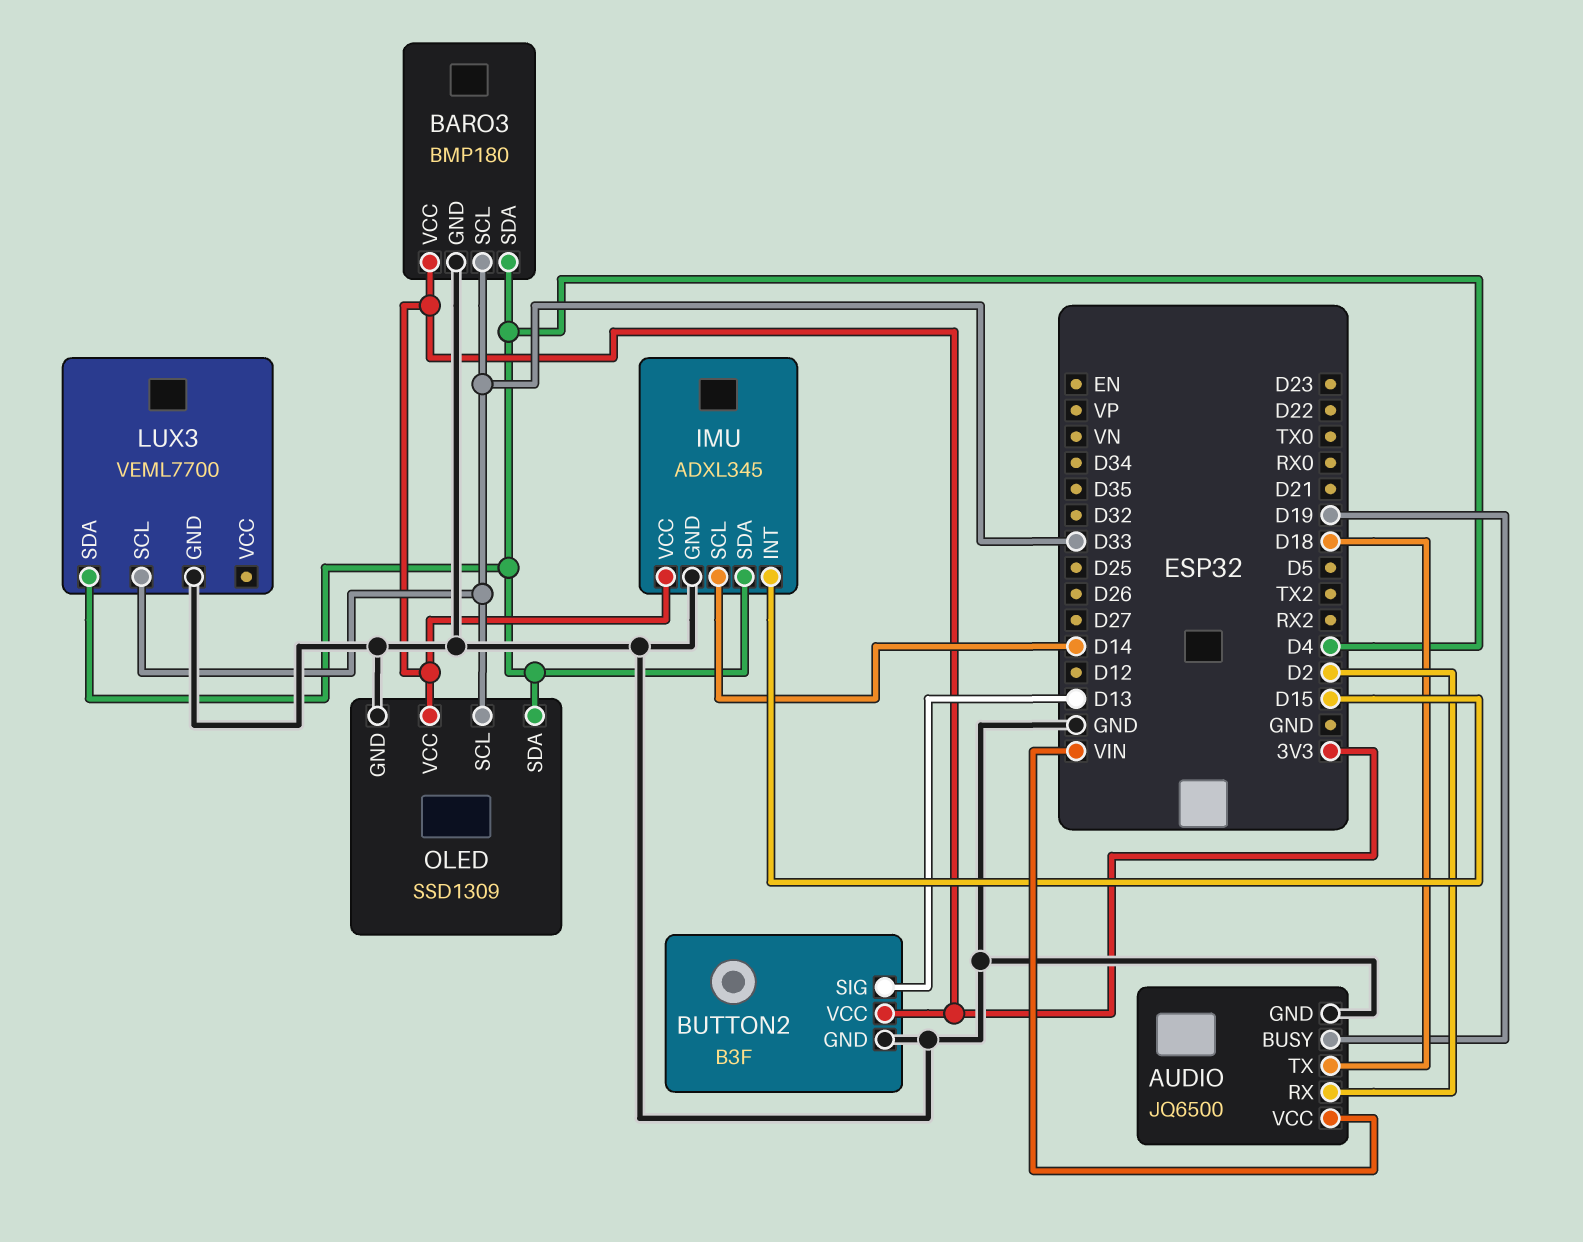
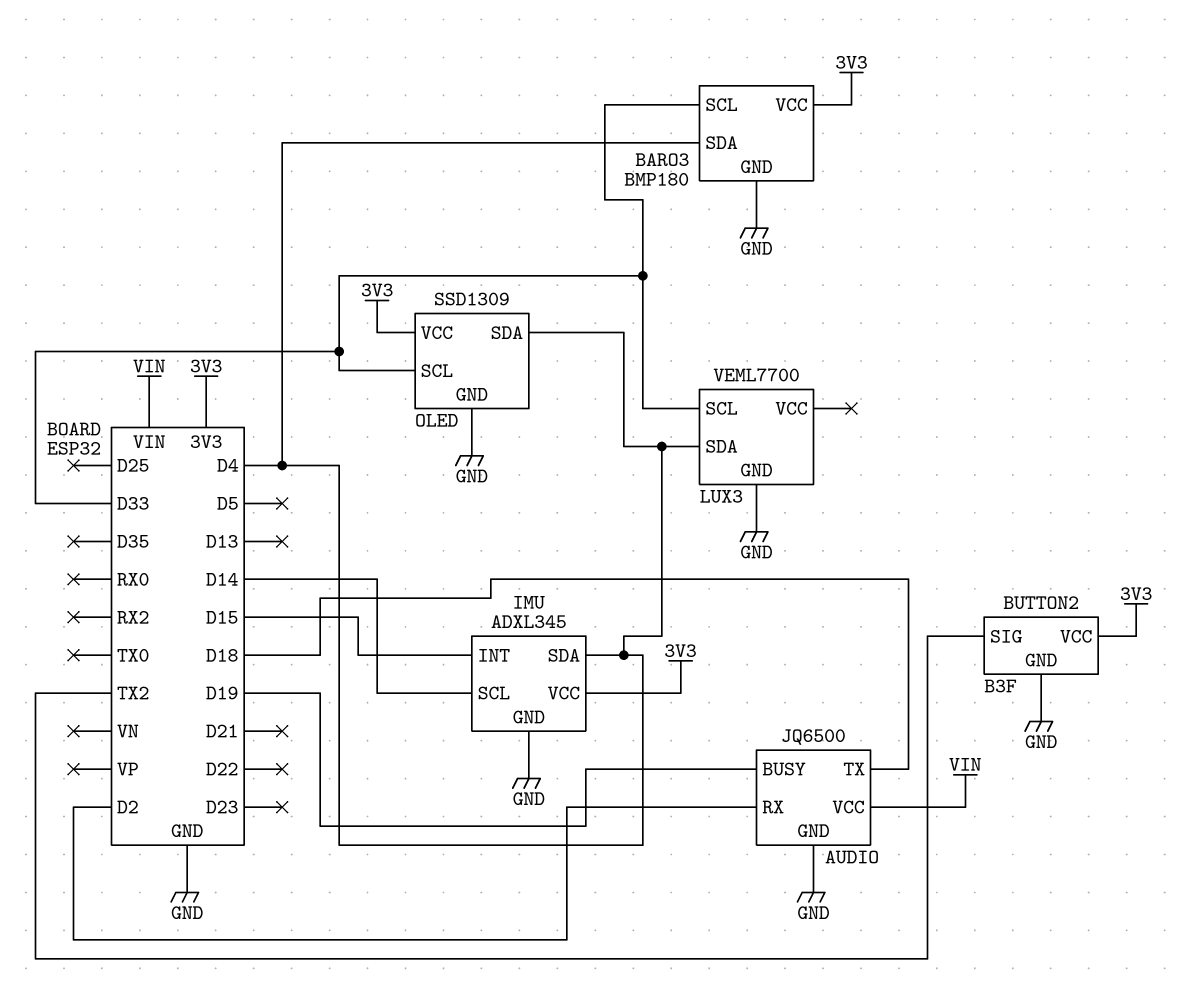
BUTTON2 pin SIG: D13 -> TX2

